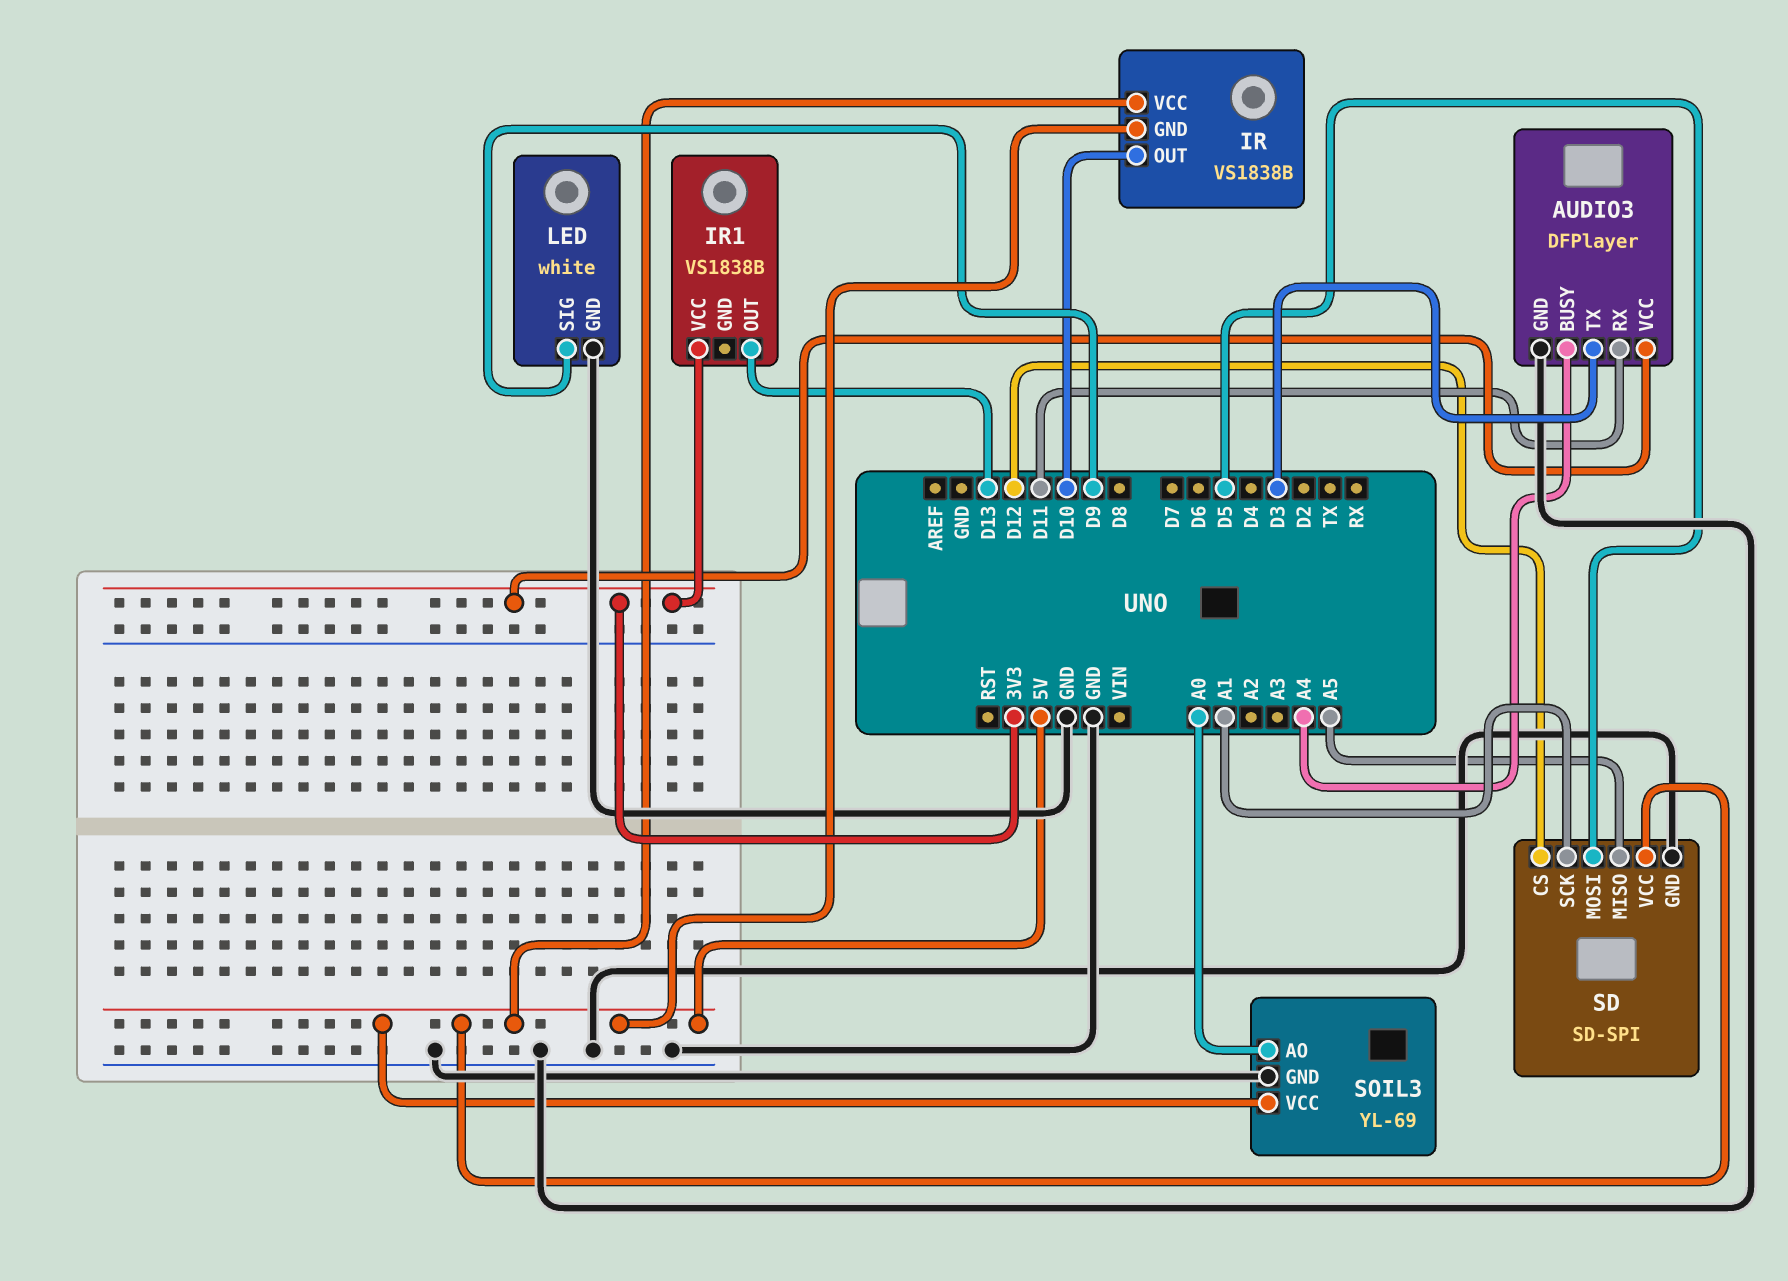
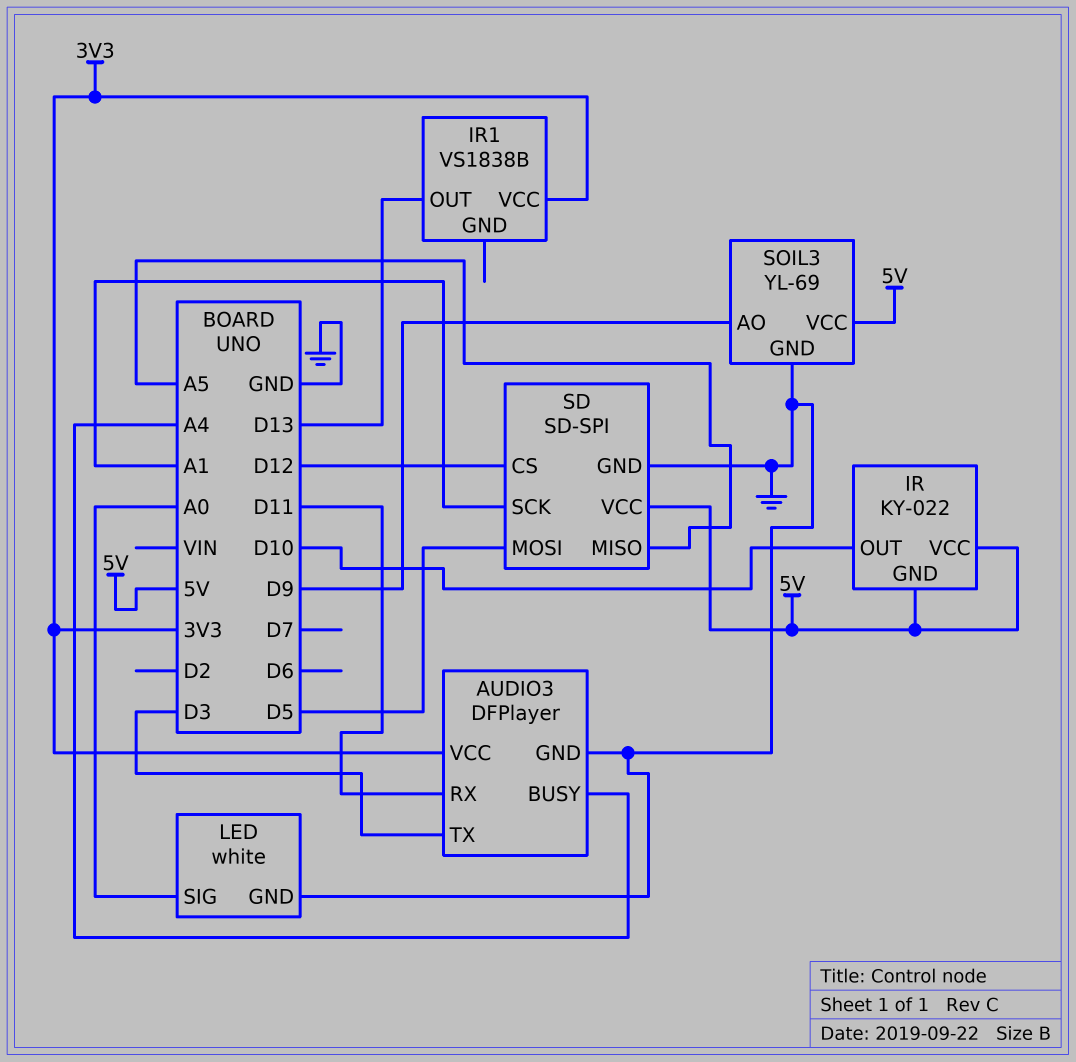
IR: VS1838B -> KY-022
LED pin SIG: D9 -> A0
SOIL3 pin AO: A0 -> D9

